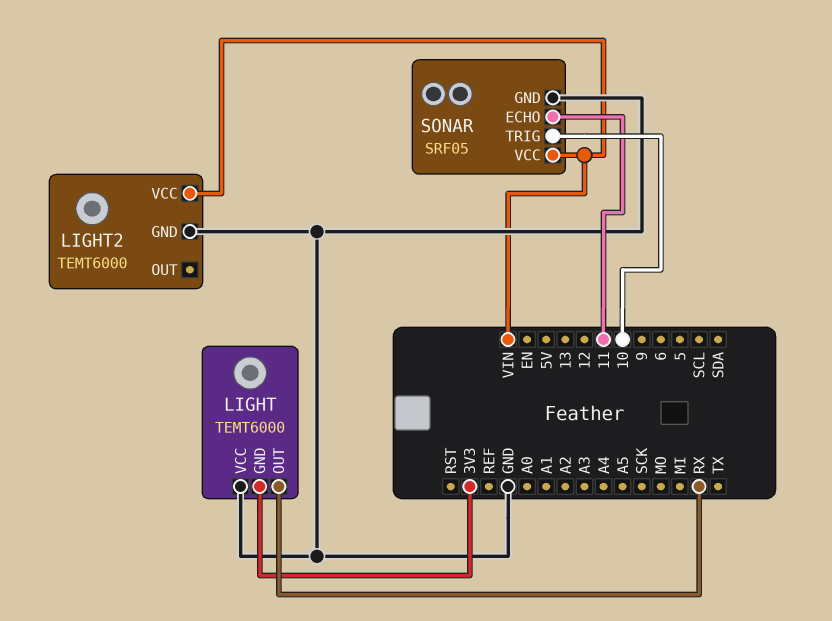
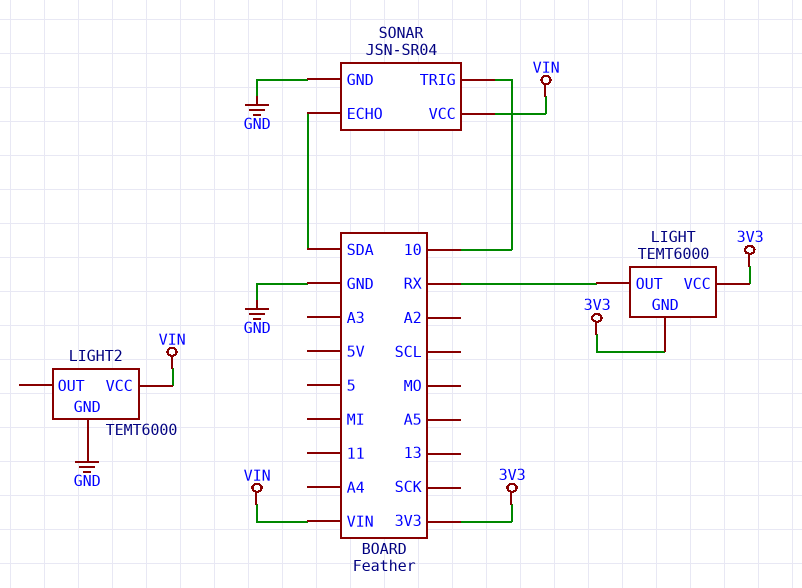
LIGHT pin VCC: GND -> 3V3
SONAR: SRF05 -> JSN-SR04
SONAR pin ECHO: 11 -> SDA

